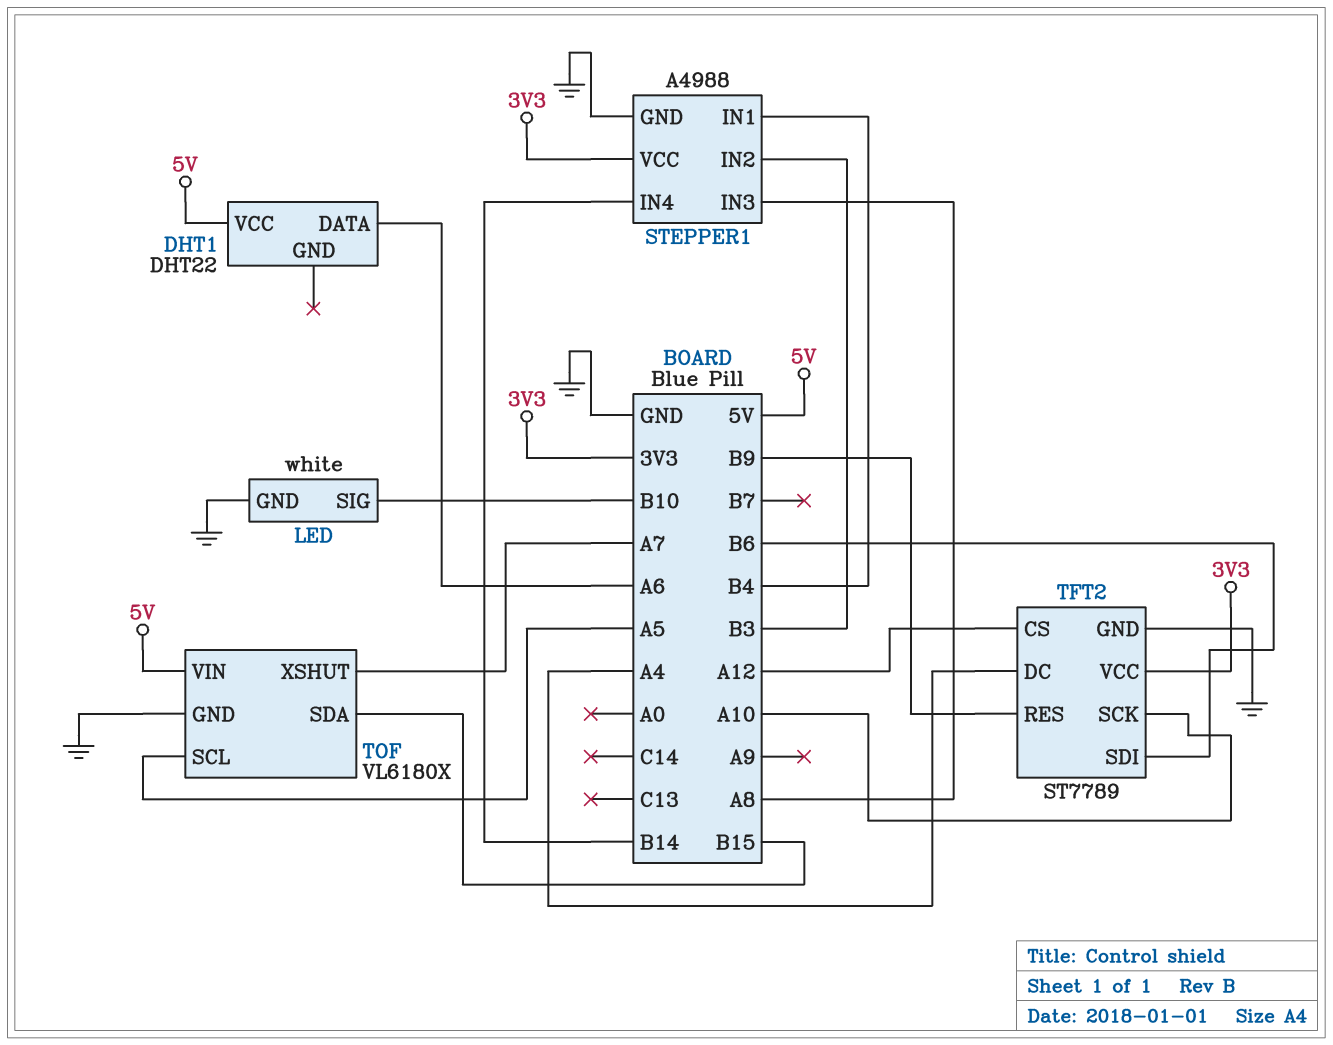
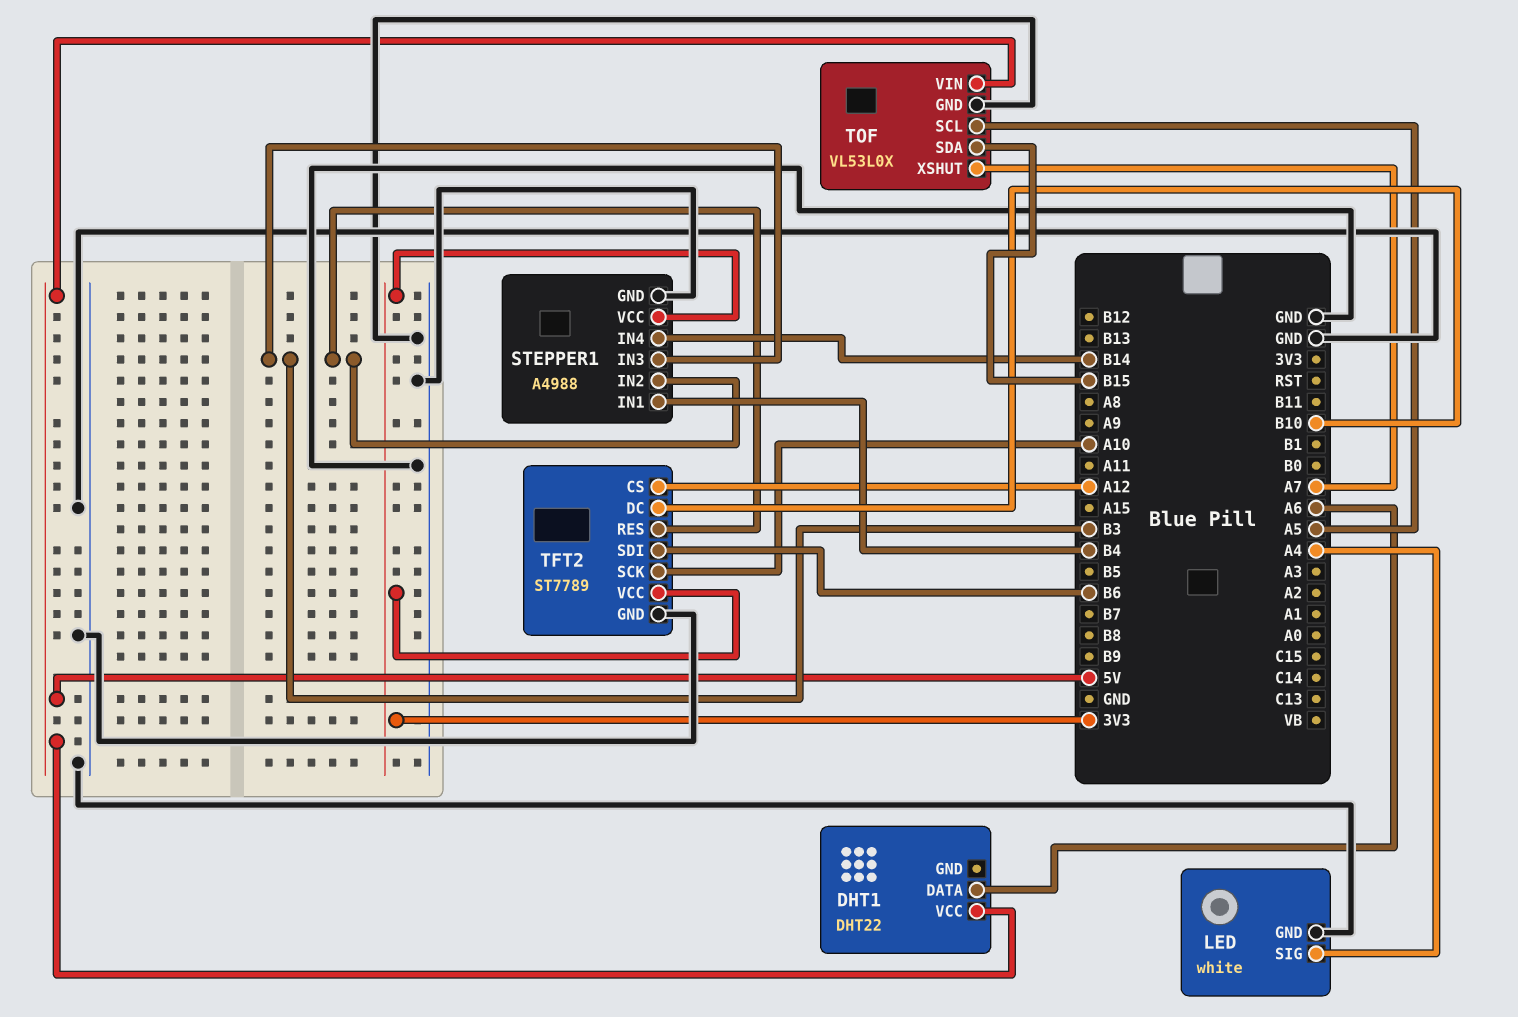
LED pin SIG: B10 -> A4
STEPPER1 pin IN3: A8 -> B3
TFT2 pin DC: A4 -> B10
TFT2 pin RES: B9 -> B3
TOF: VL6180X -> VL53L0X

